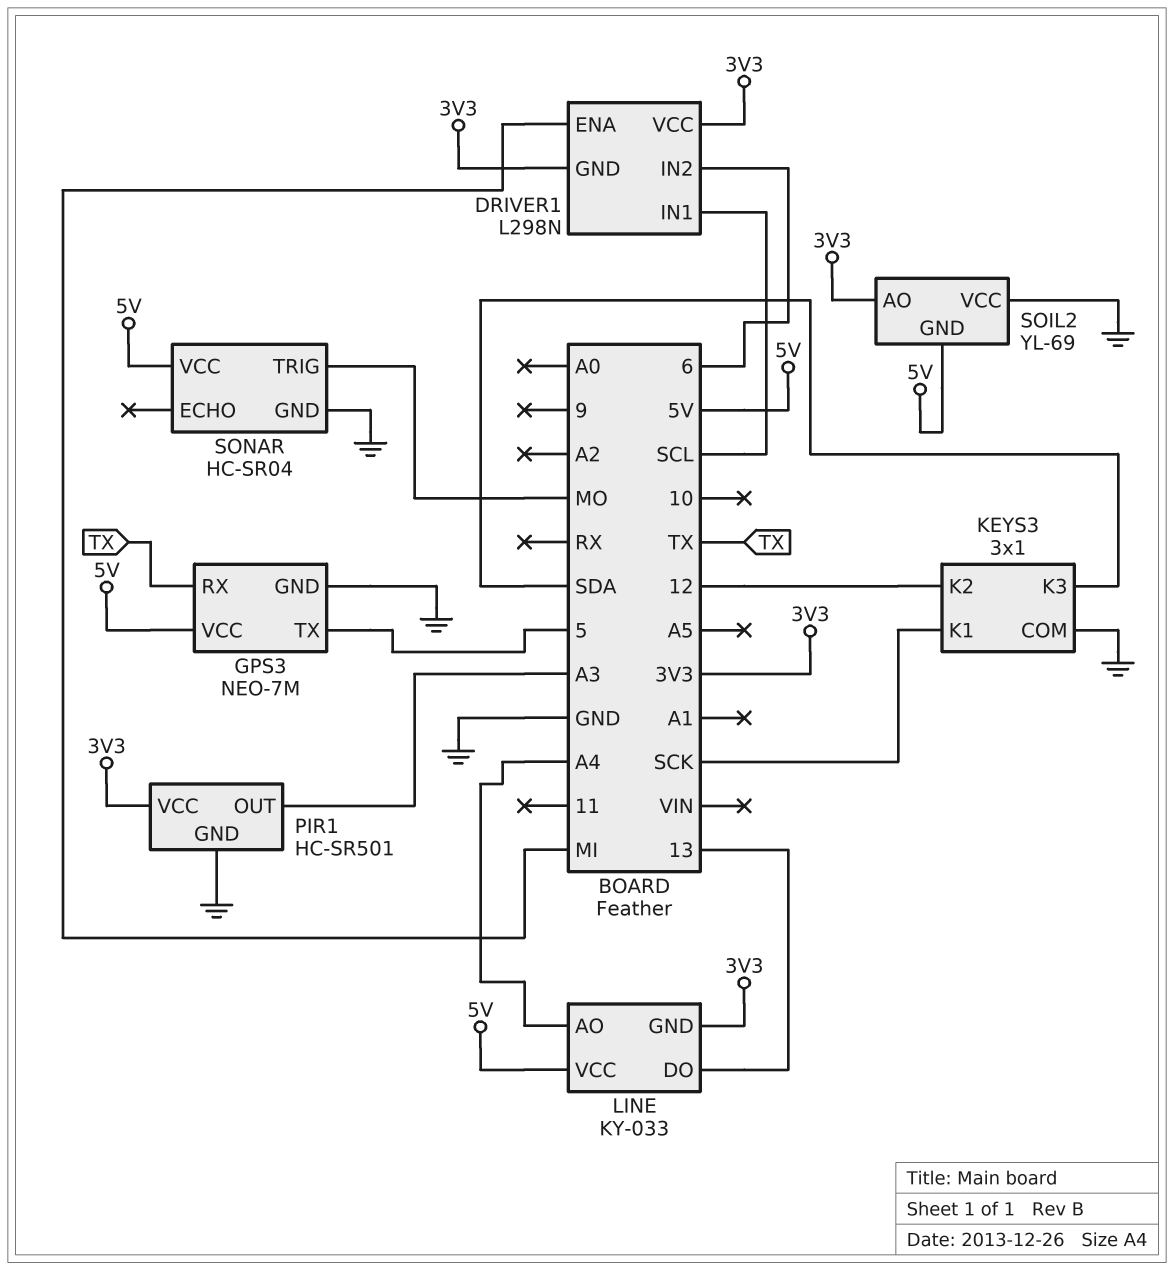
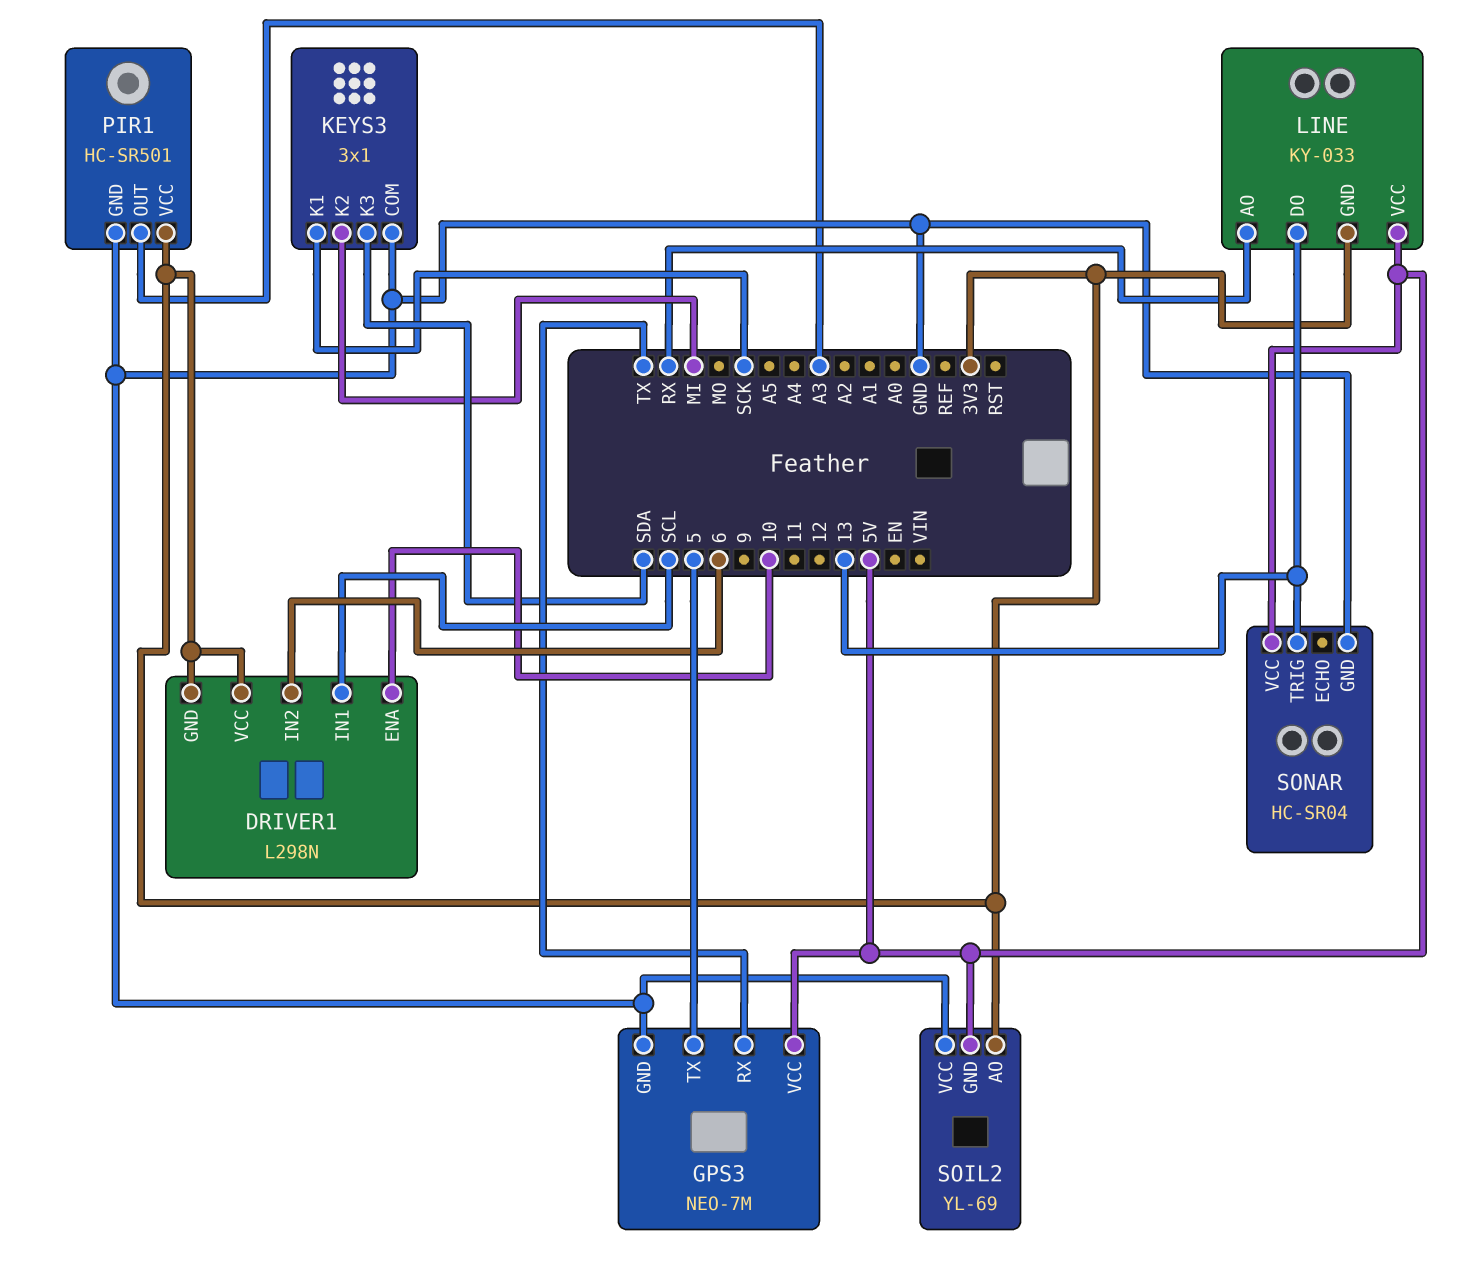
DRIVER1 pin ENA: MI -> 10
KEYS3 pin K2: 12 -> MI
LINE pin AO: A4 -> RX
SONAR pin TRIG: MO -> 13

